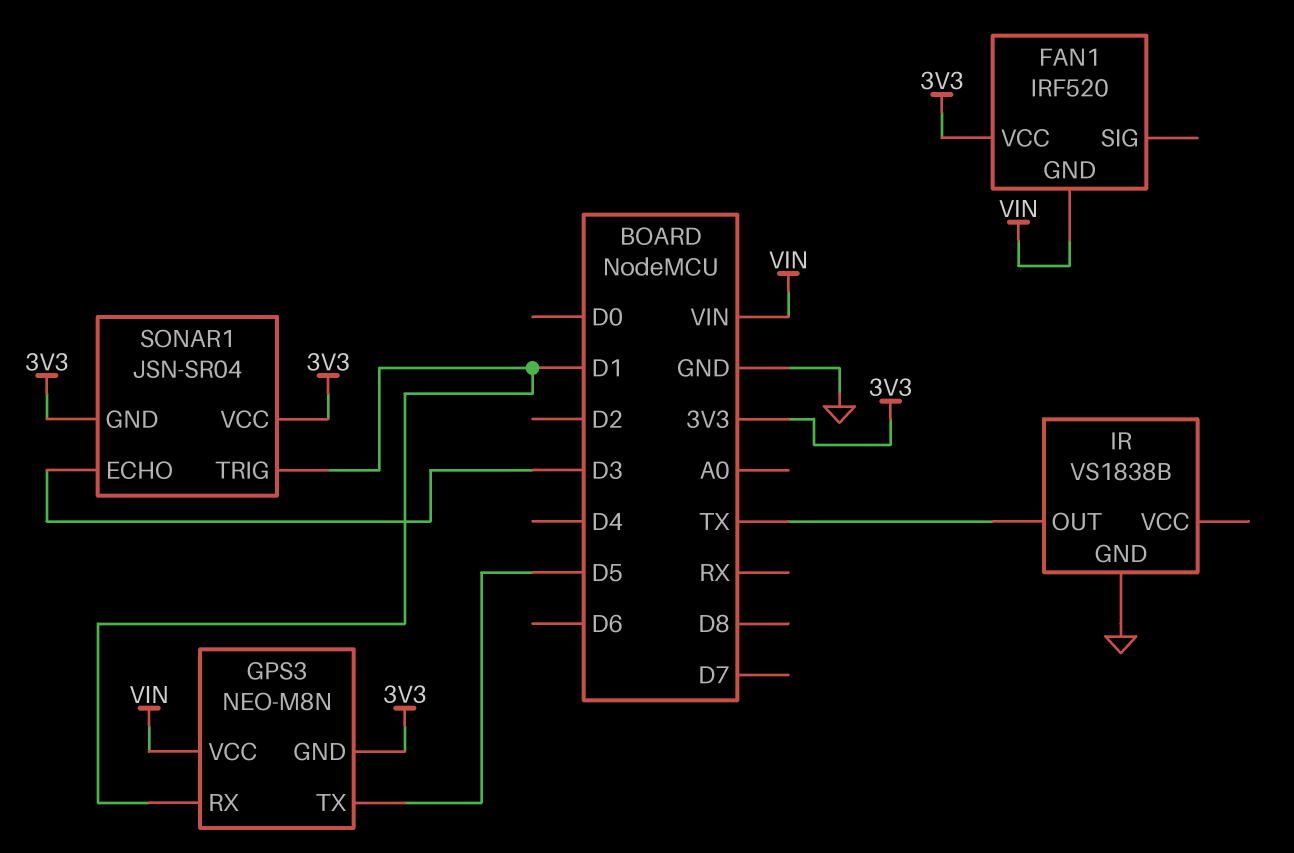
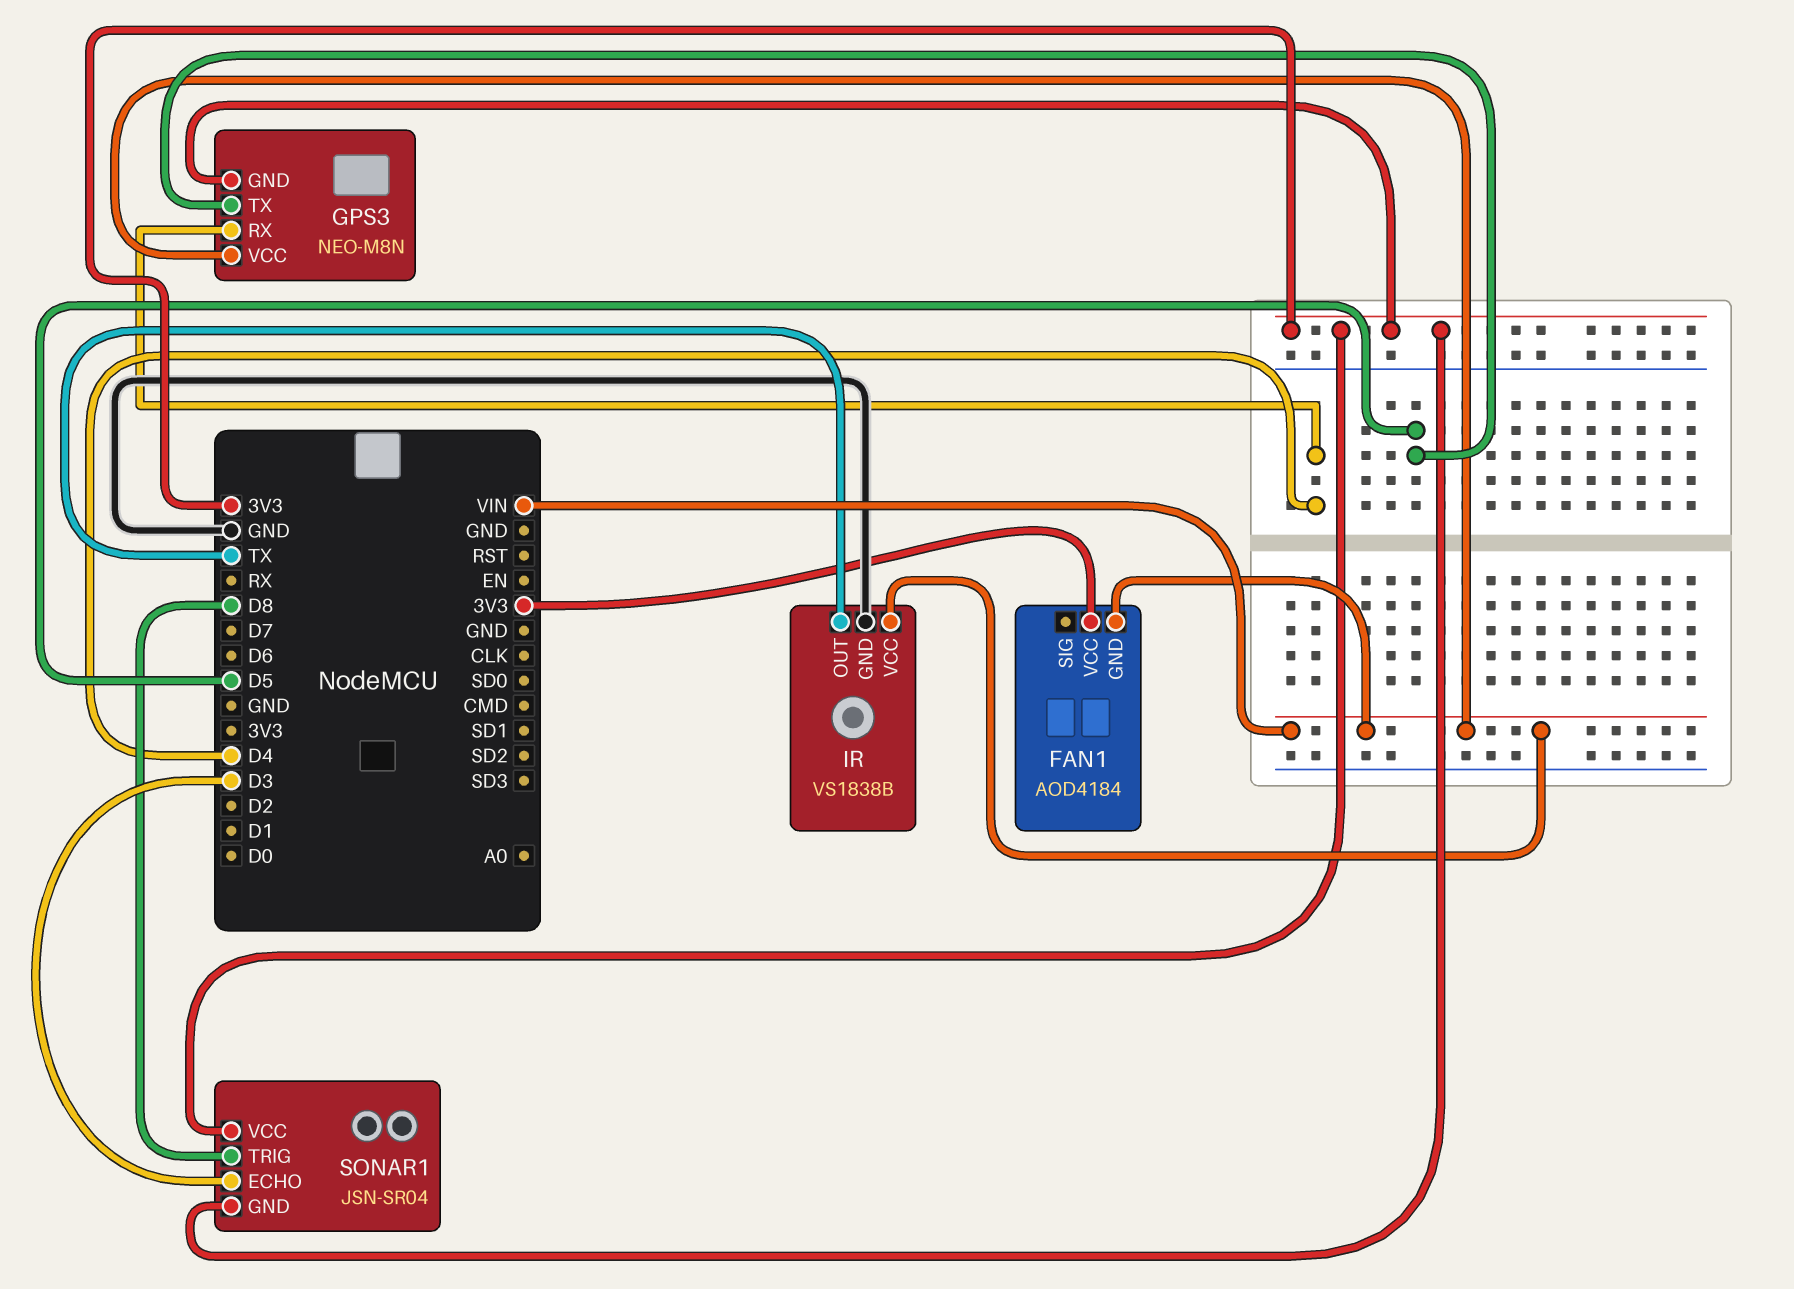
FAN1: IRF520 -> AOD4184
GPS3 pin RX: D1 -> D4
IR pin VCC: none -> VIN
SONAR1 pin TRIG: D1 -> D8

